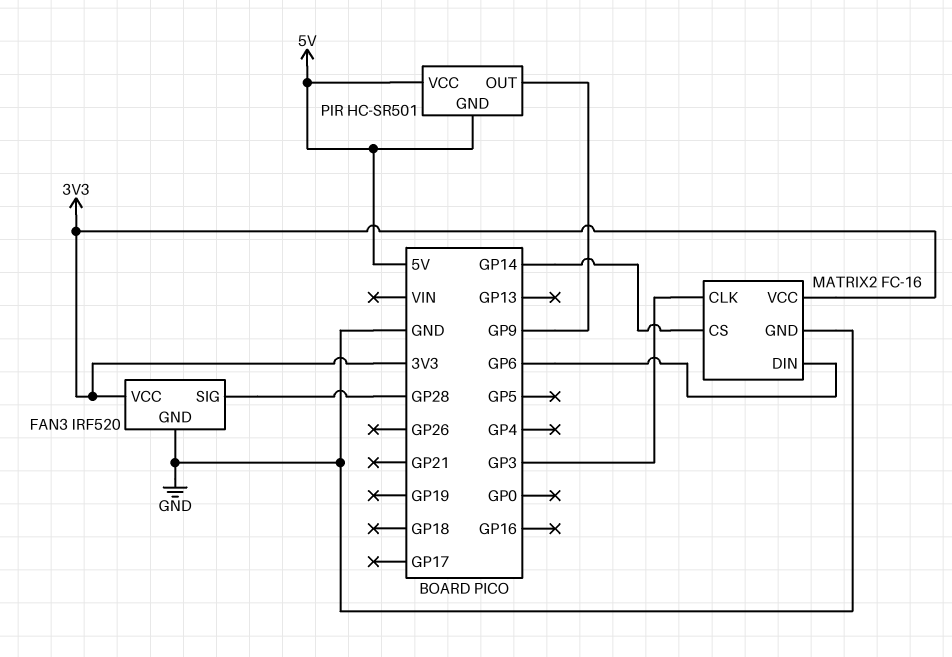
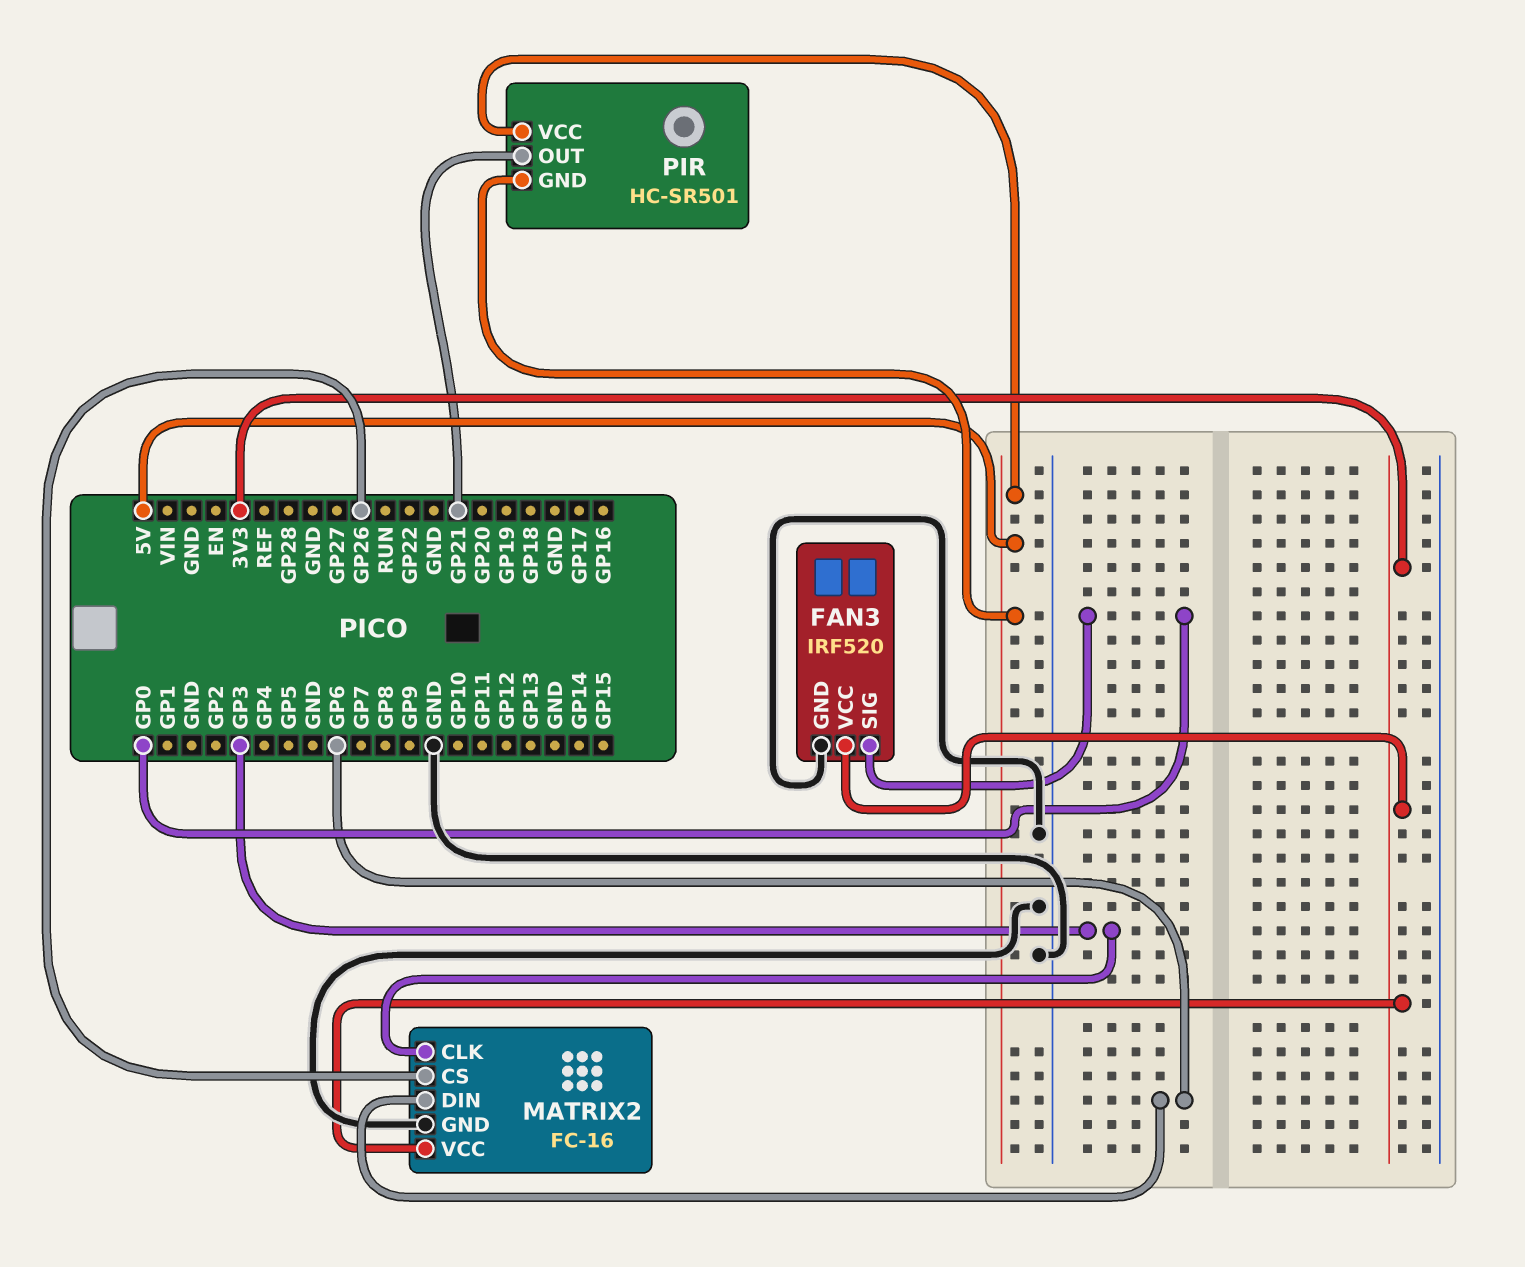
FAN3 pin SIG: GP28 -> GP0
MATRIX2 pin CS: GP14 -> GP26
PIR pin OUT: GP9 -> GP21

